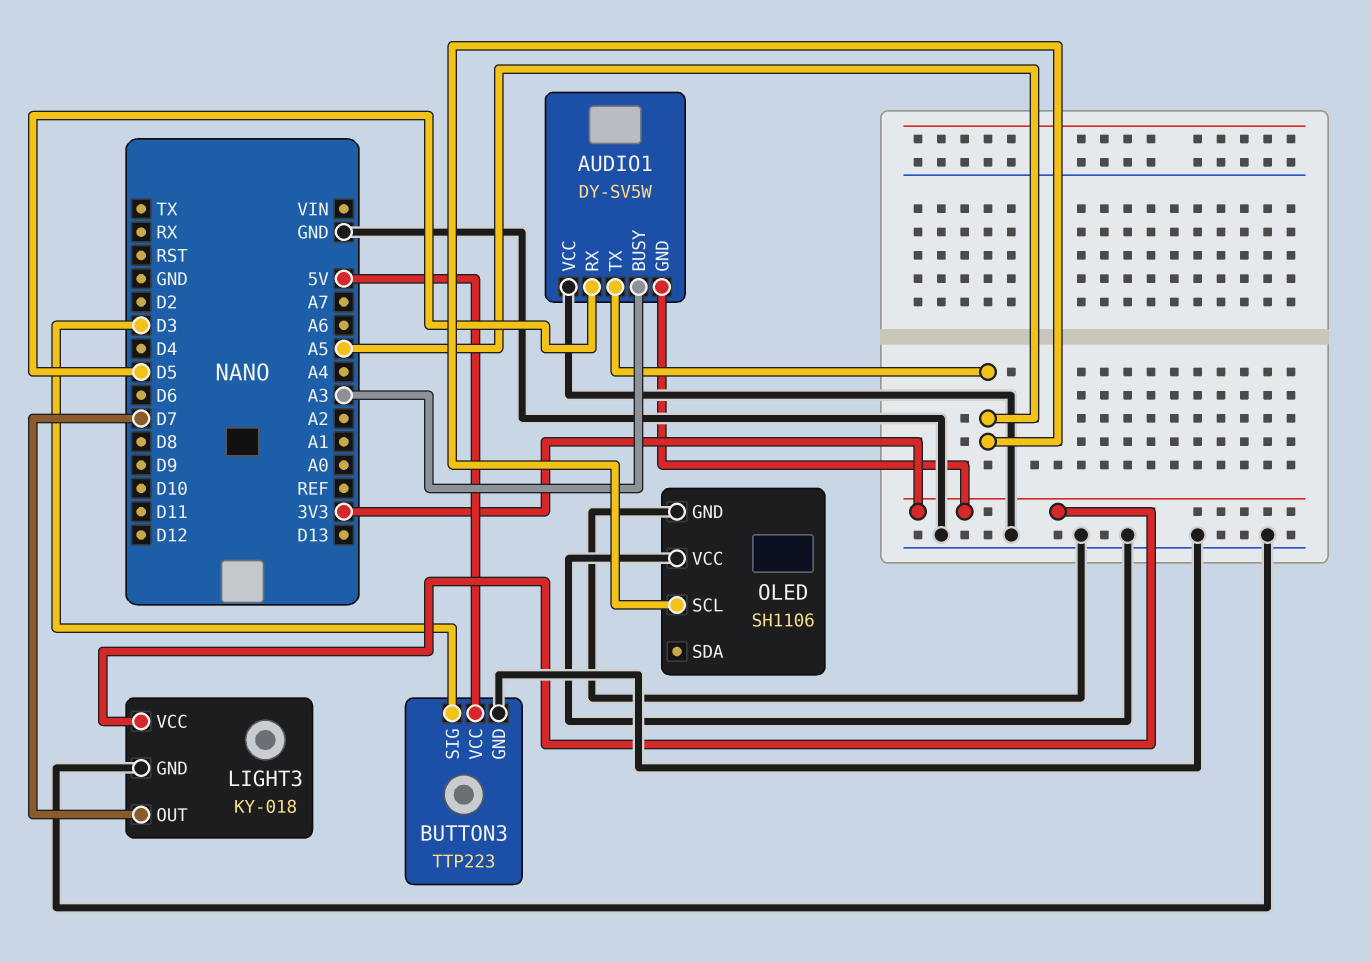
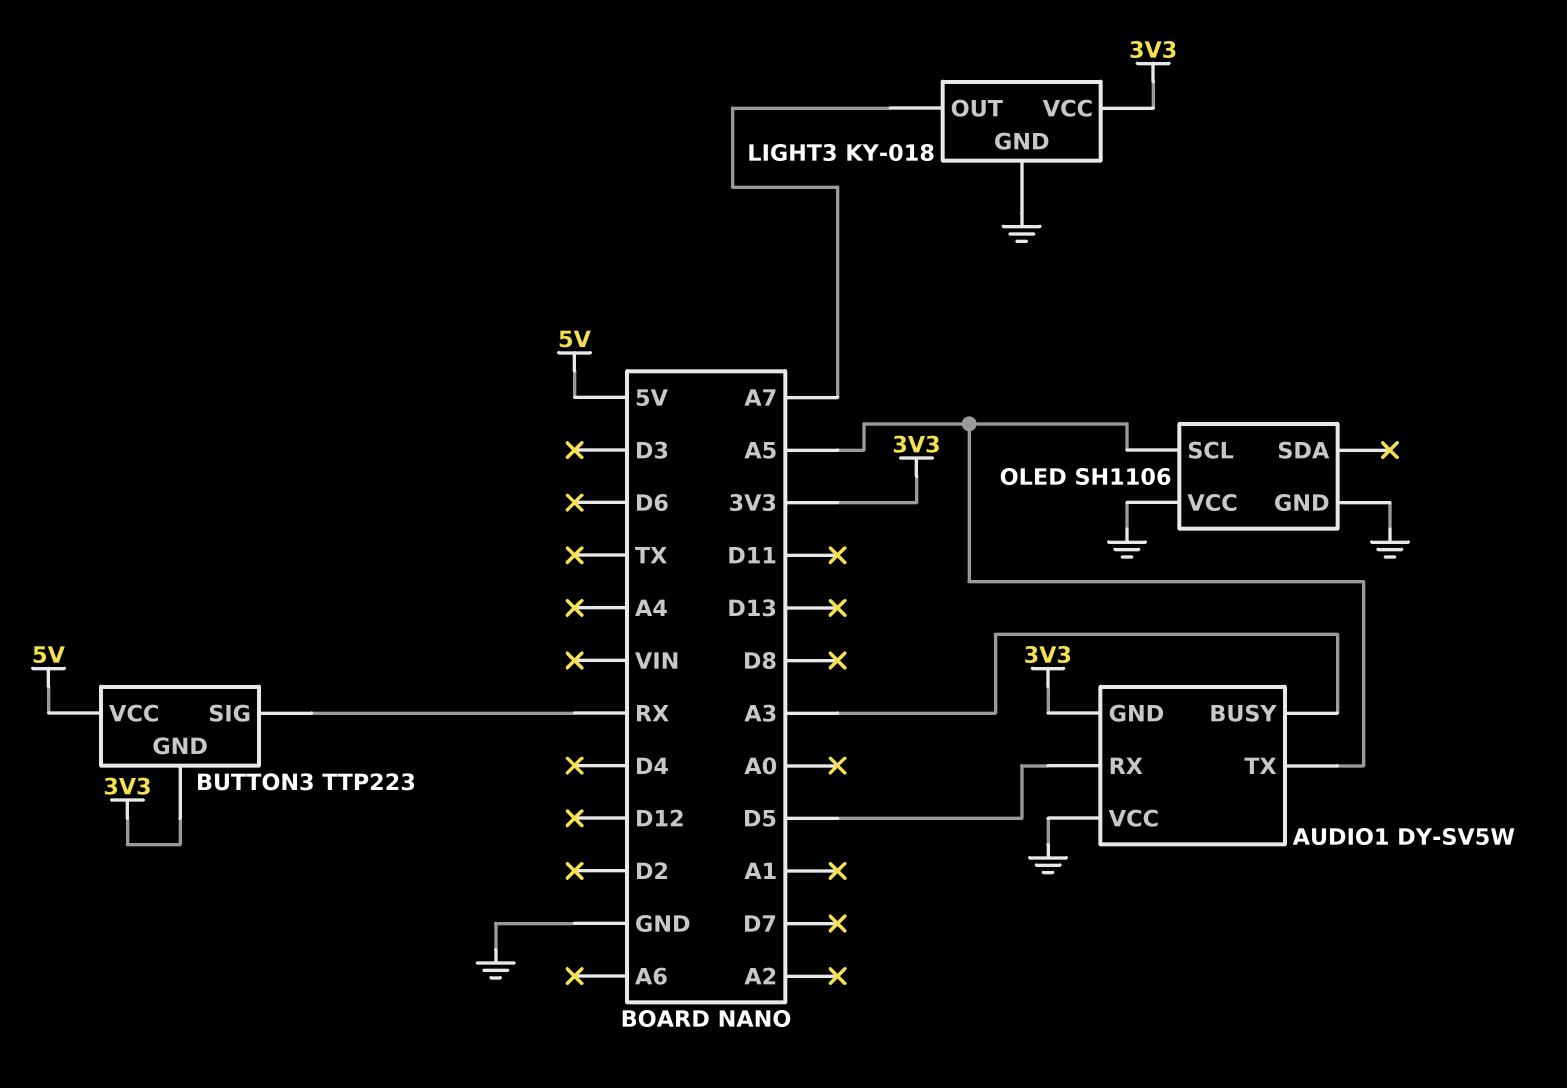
BUTTON3 pin GND: GND -> 3V3
BUTTON3 pin SIG: D3 -> RX
LIGHT3 pin OUT: D7 -> A7

